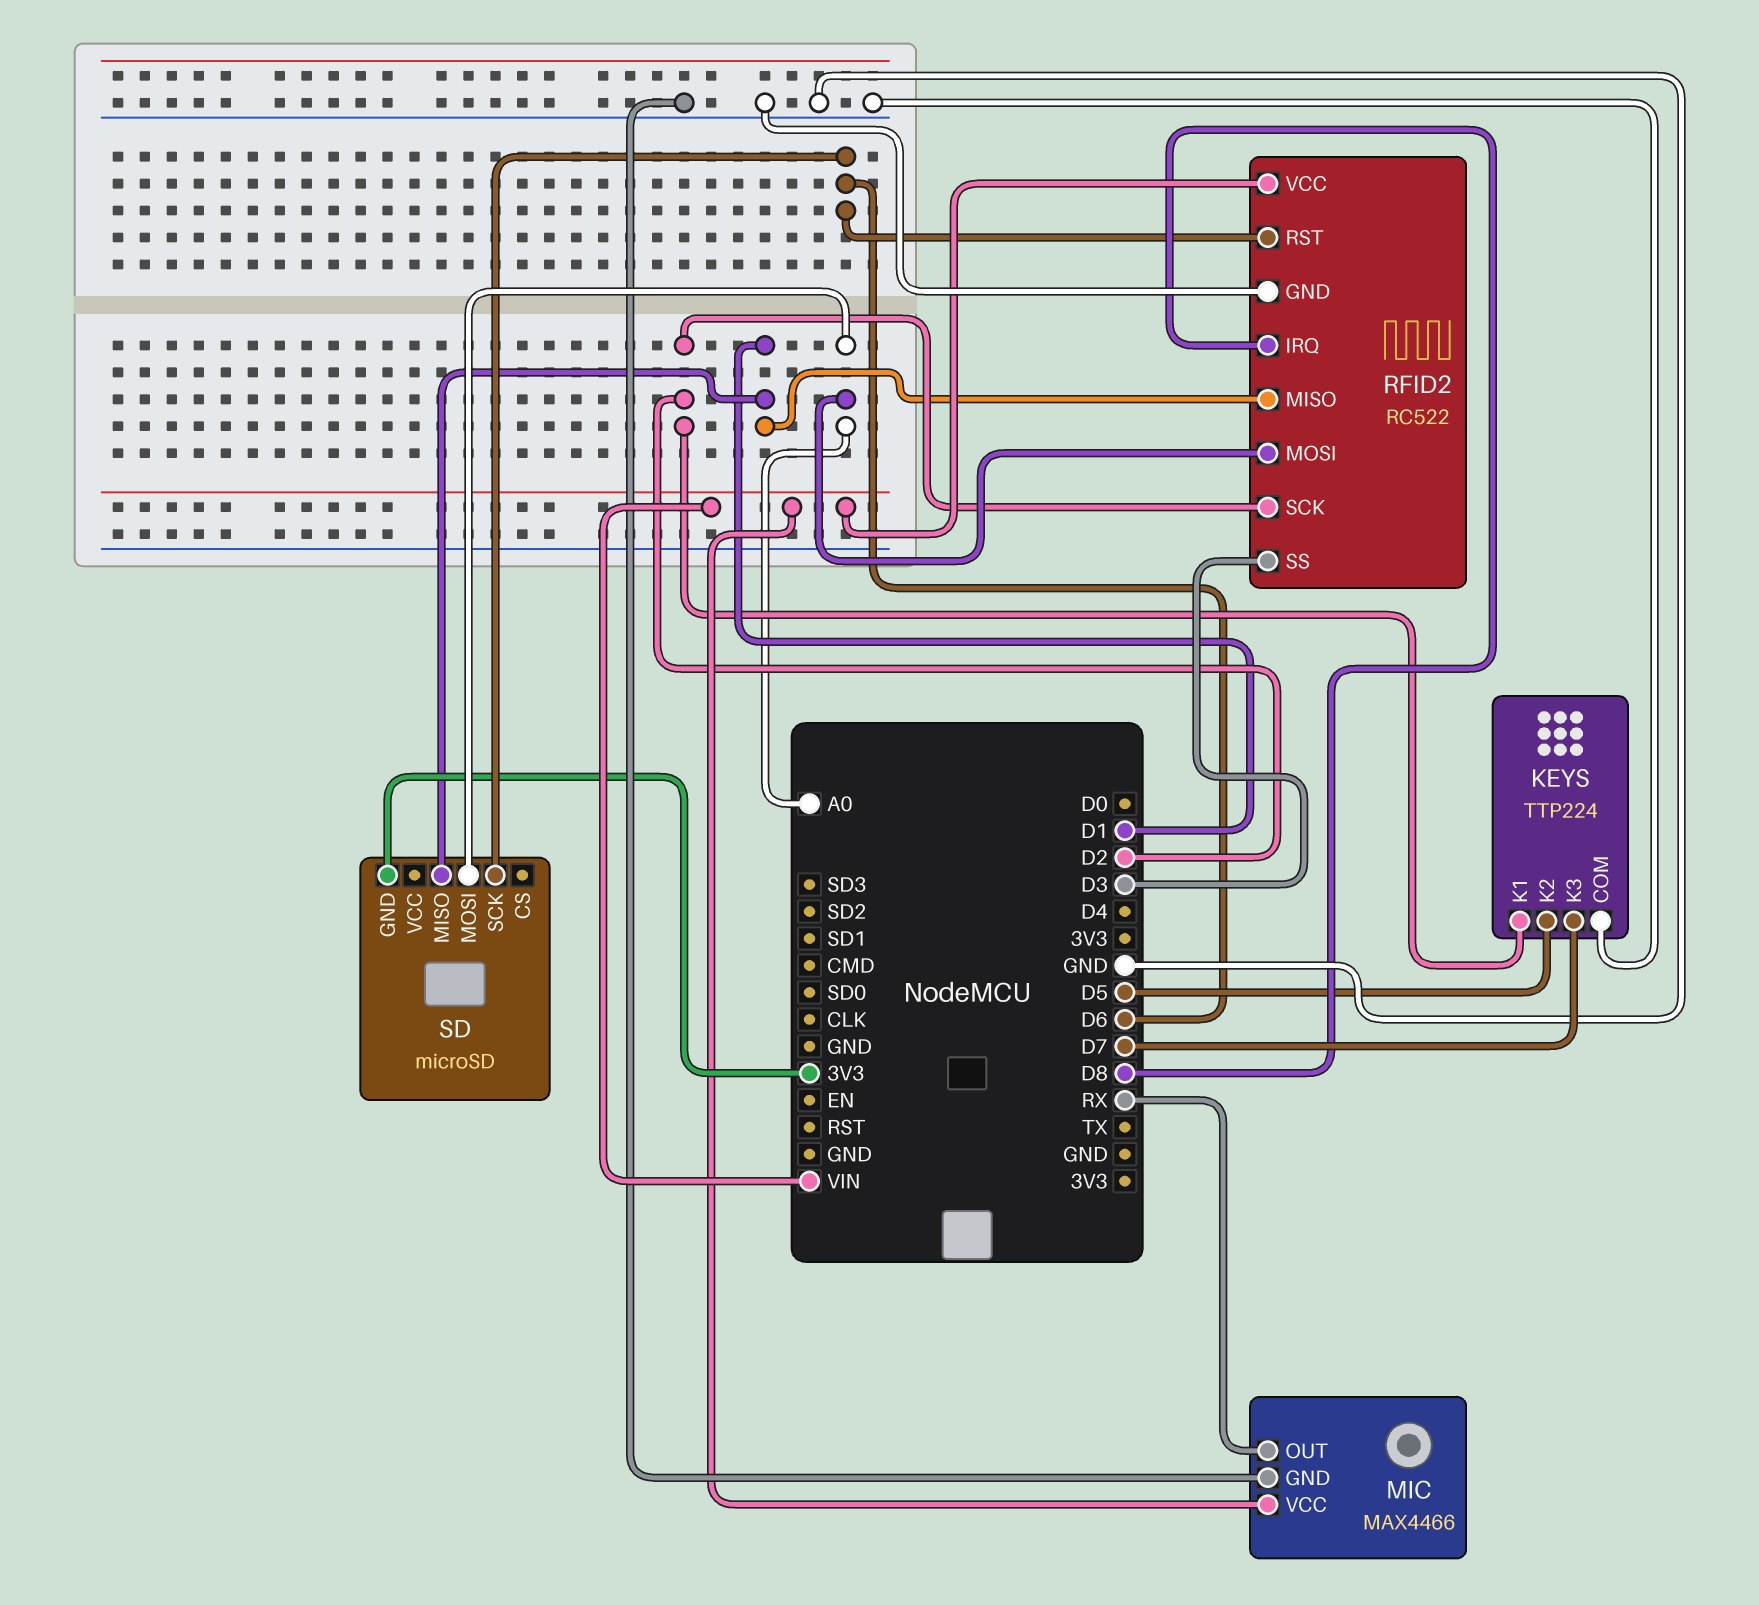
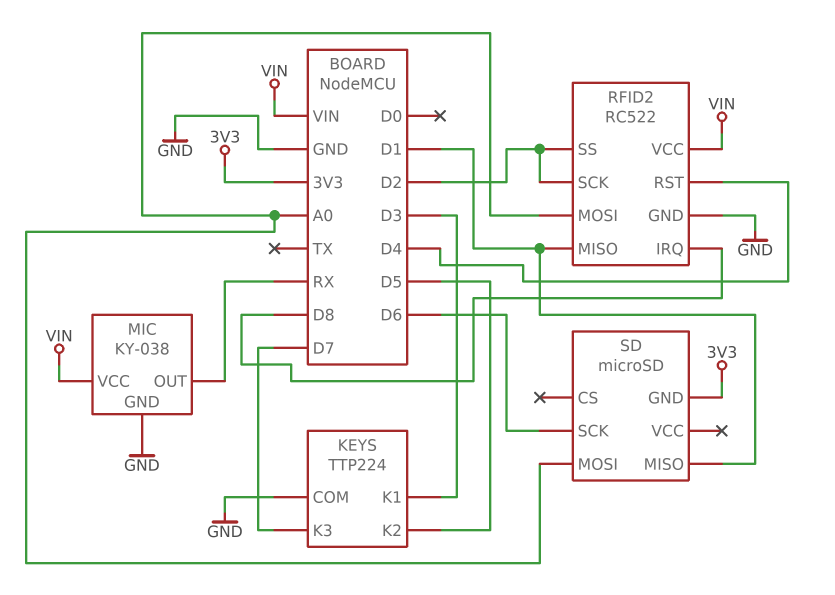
KEYS pin K1: D2 -> D3
MIC: MAX4466 -> KY-038
RFID2 pin RST: D6 -> D4
RFID2 pin SS: D3 -> D2

